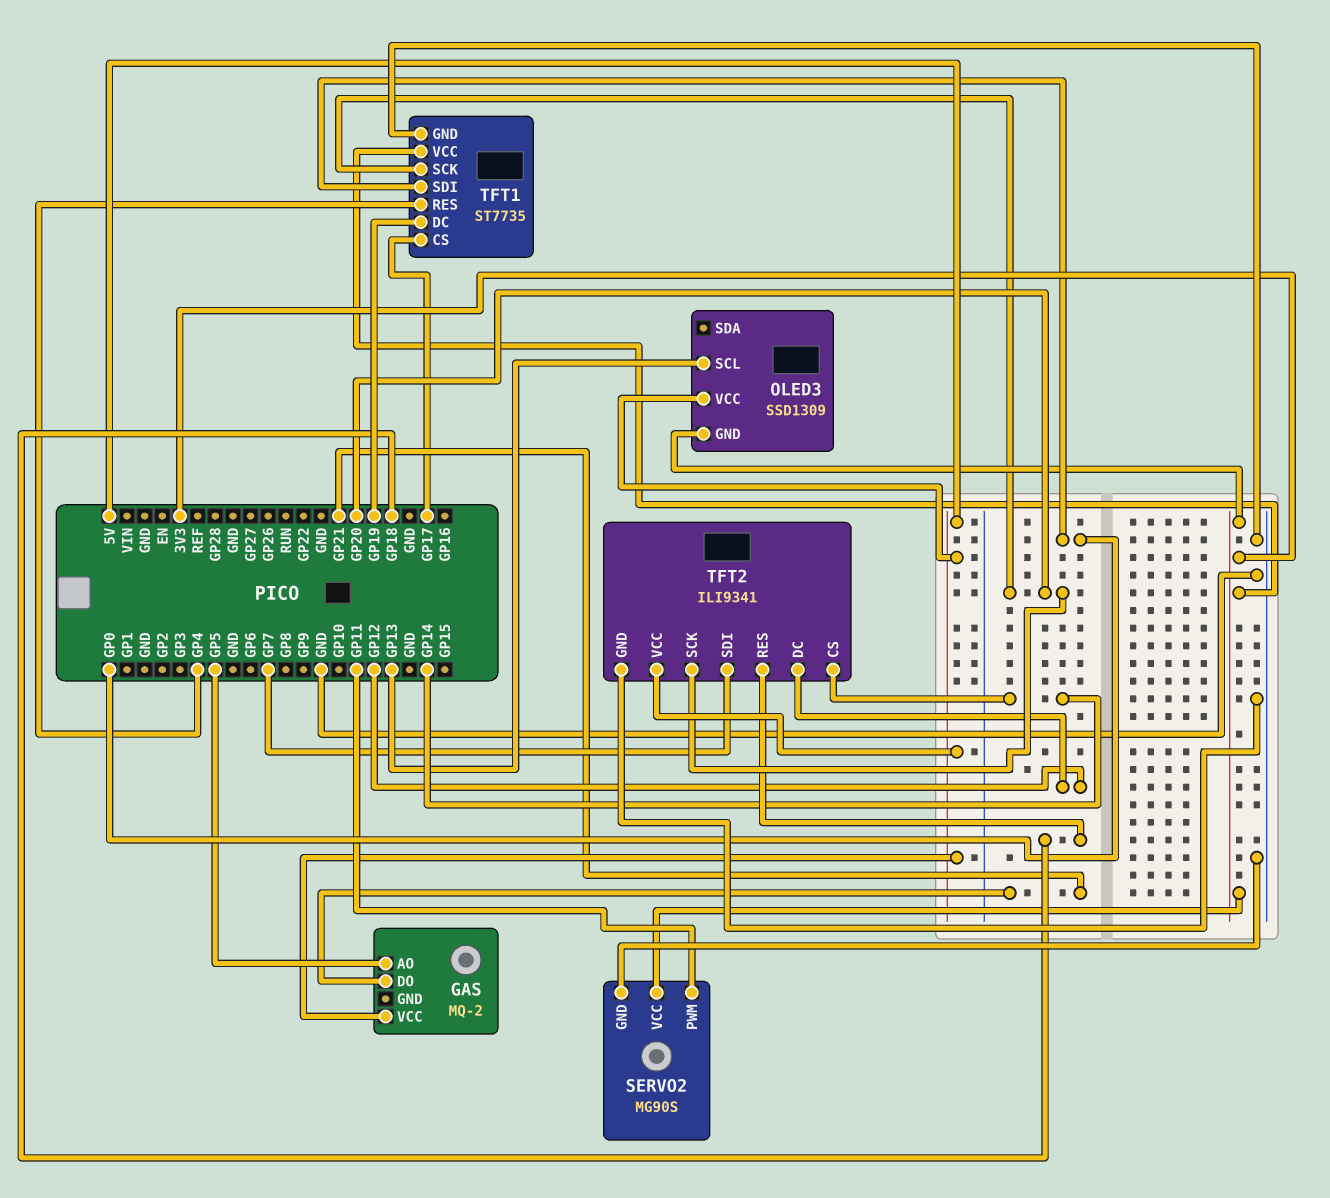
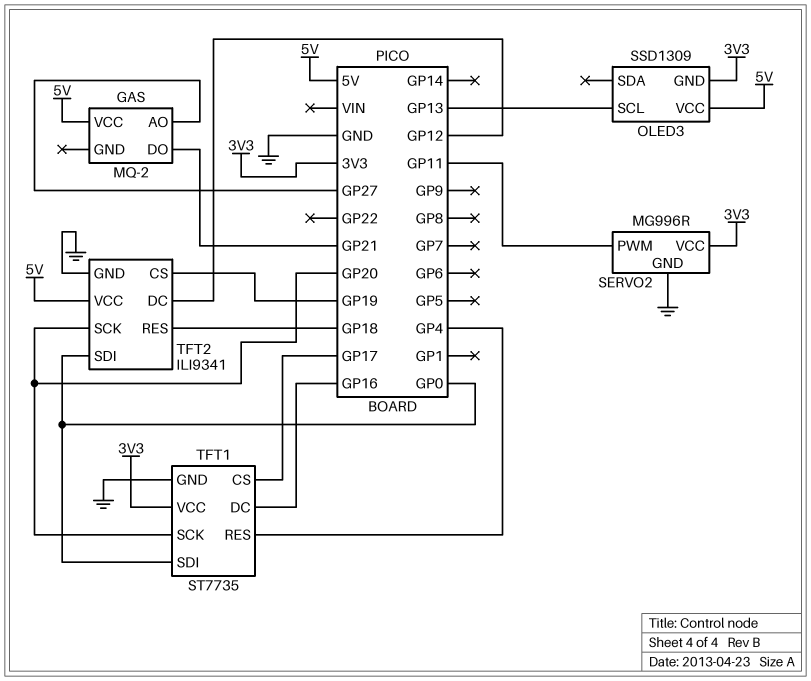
GAS pin AO: GP5 -> GP27
SERVO2: MG90S -> MG996R
TFT1 pin DC: GP19 -> GP16
TFT2 pin CS: GP14 -> GP19
TFT2 pin SDI: GP7 -> GP0

